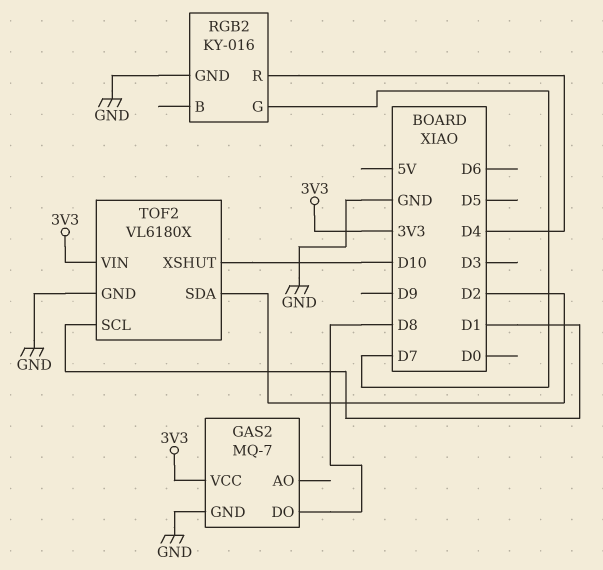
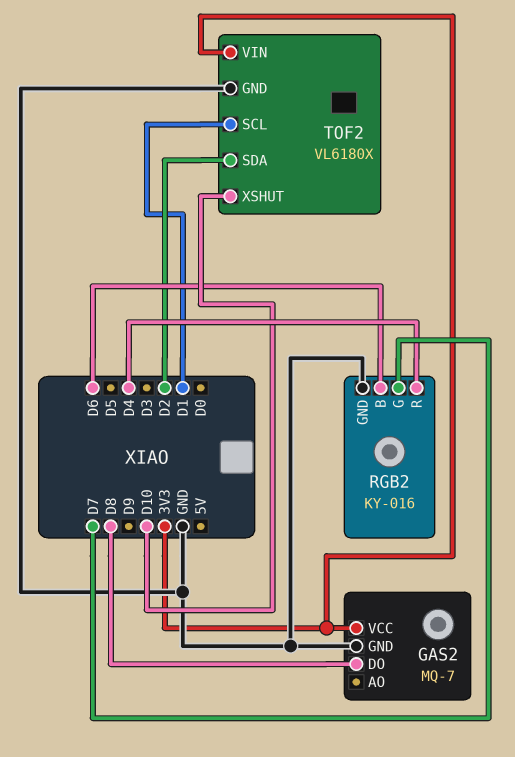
RGB2 pin B: none -> D6

